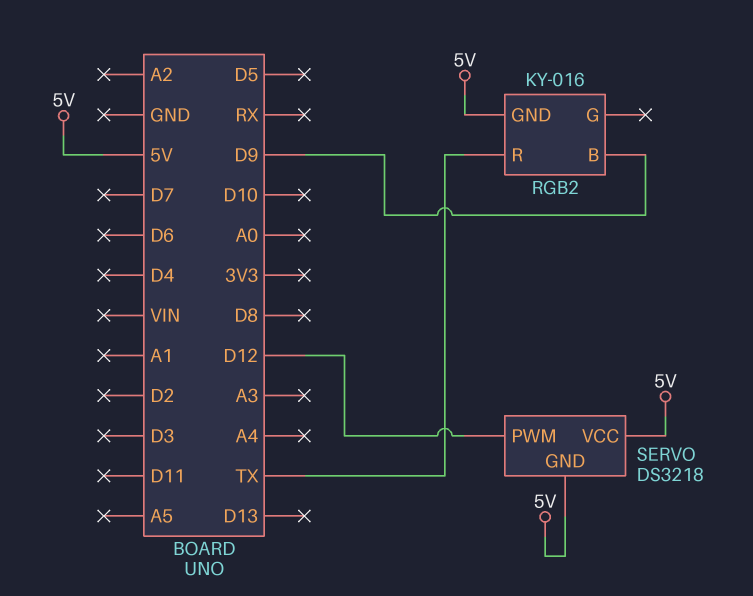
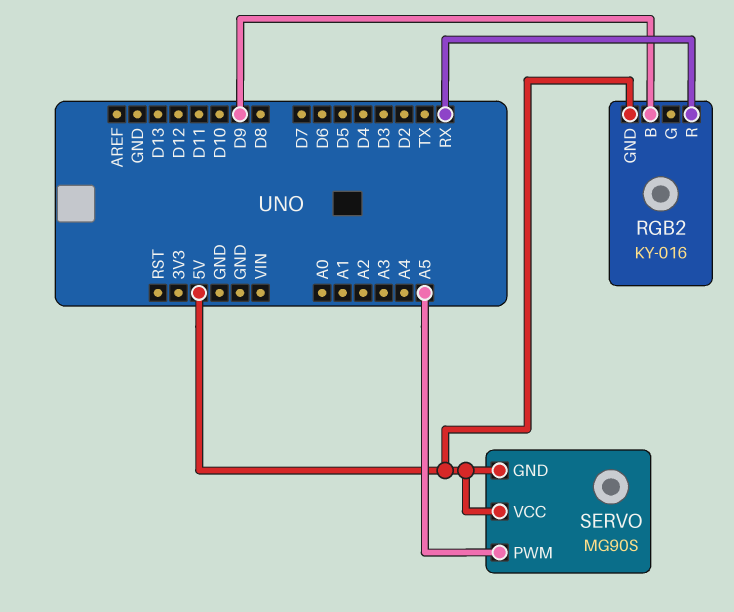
RGB2 pin R: TX -> RX
SERVO: DS3218 -> MG90S
SERVO pin PWM: D12 -> A5

